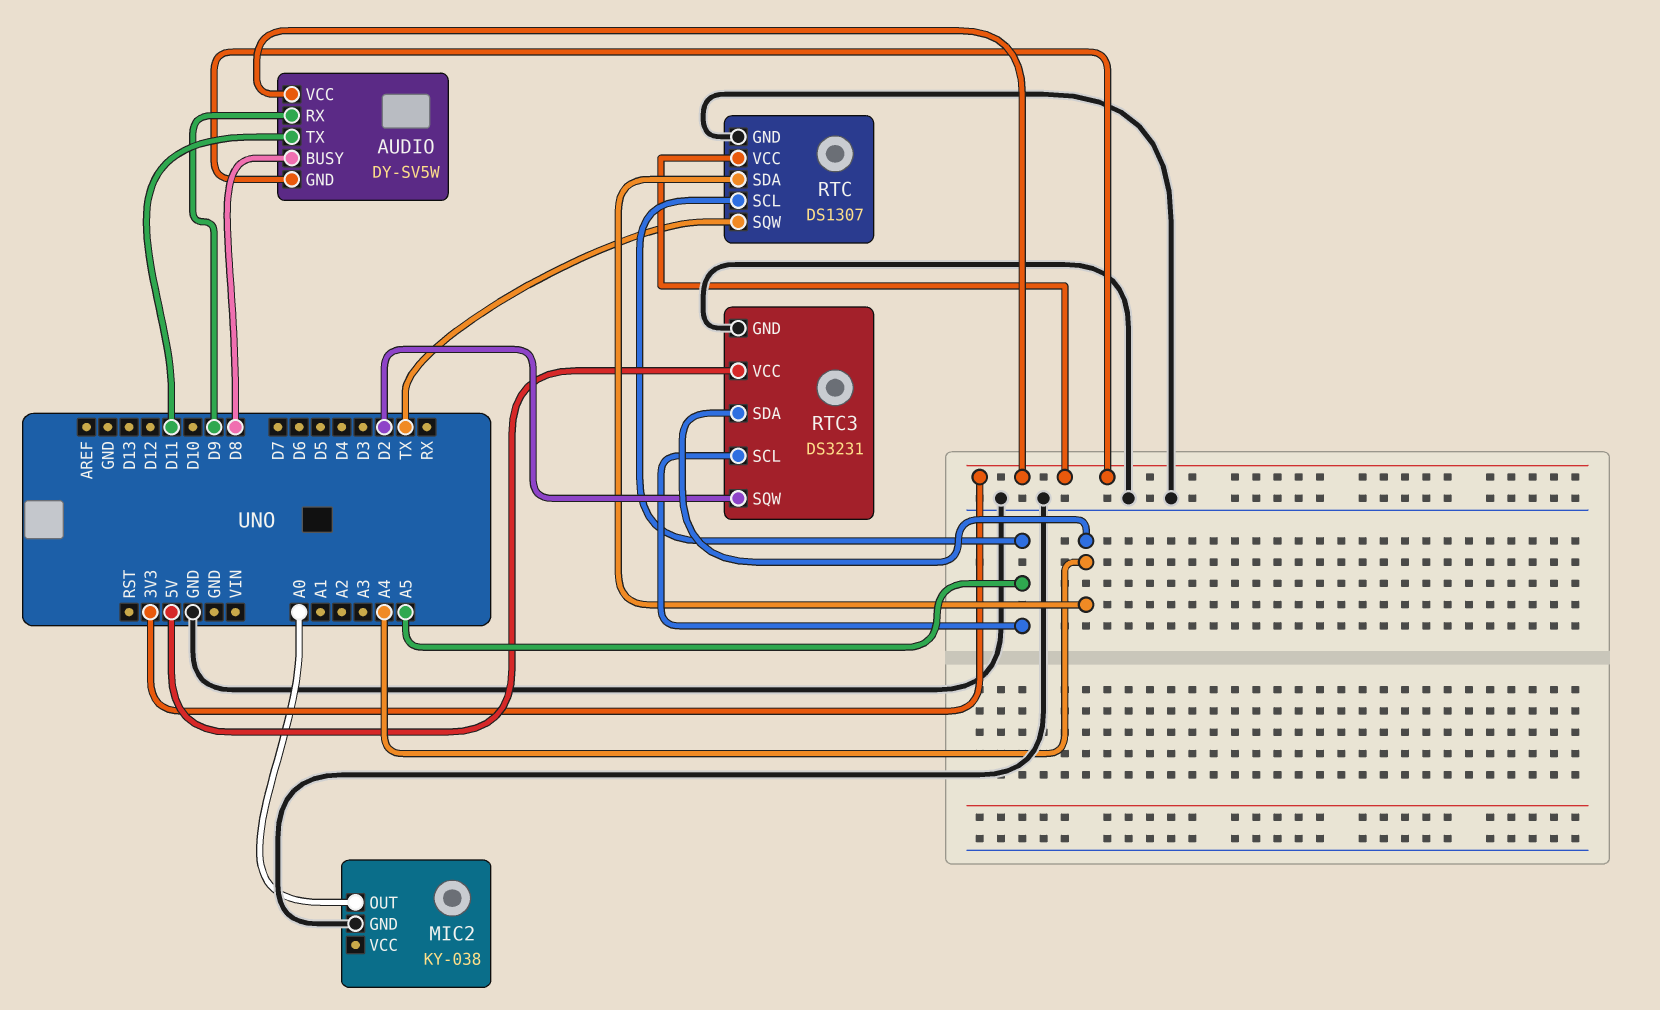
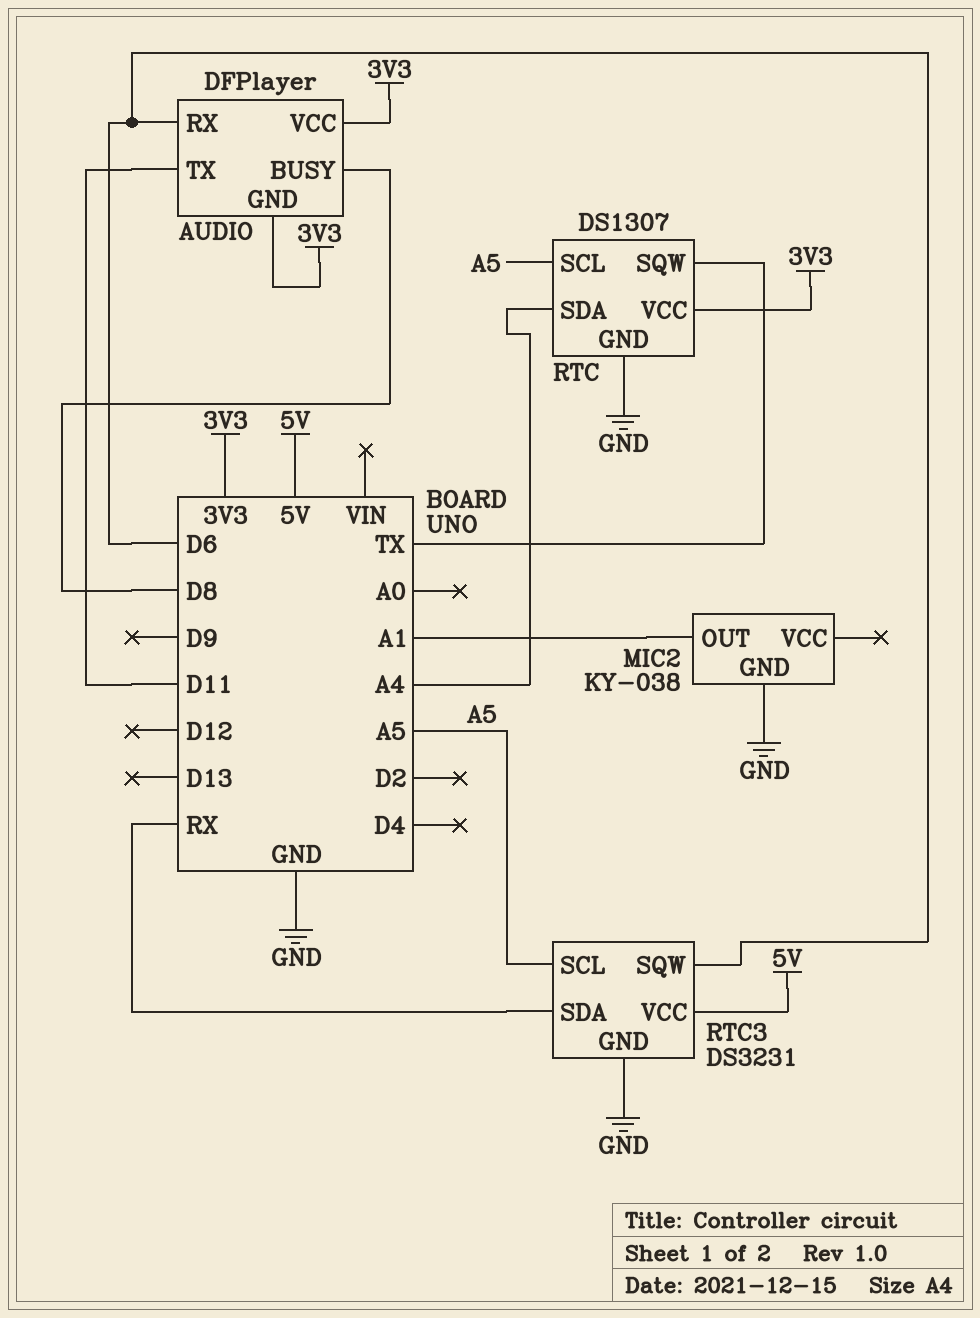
AUDIO: DY-SV5W -> DFPlayer
AUDIO pin RX: D9 -> D6
MIC2 pin OUT: A0 -> A1
RTC3 pin SDA: A4 -> RX
RTC3 pin SQW: D2 -> D6

